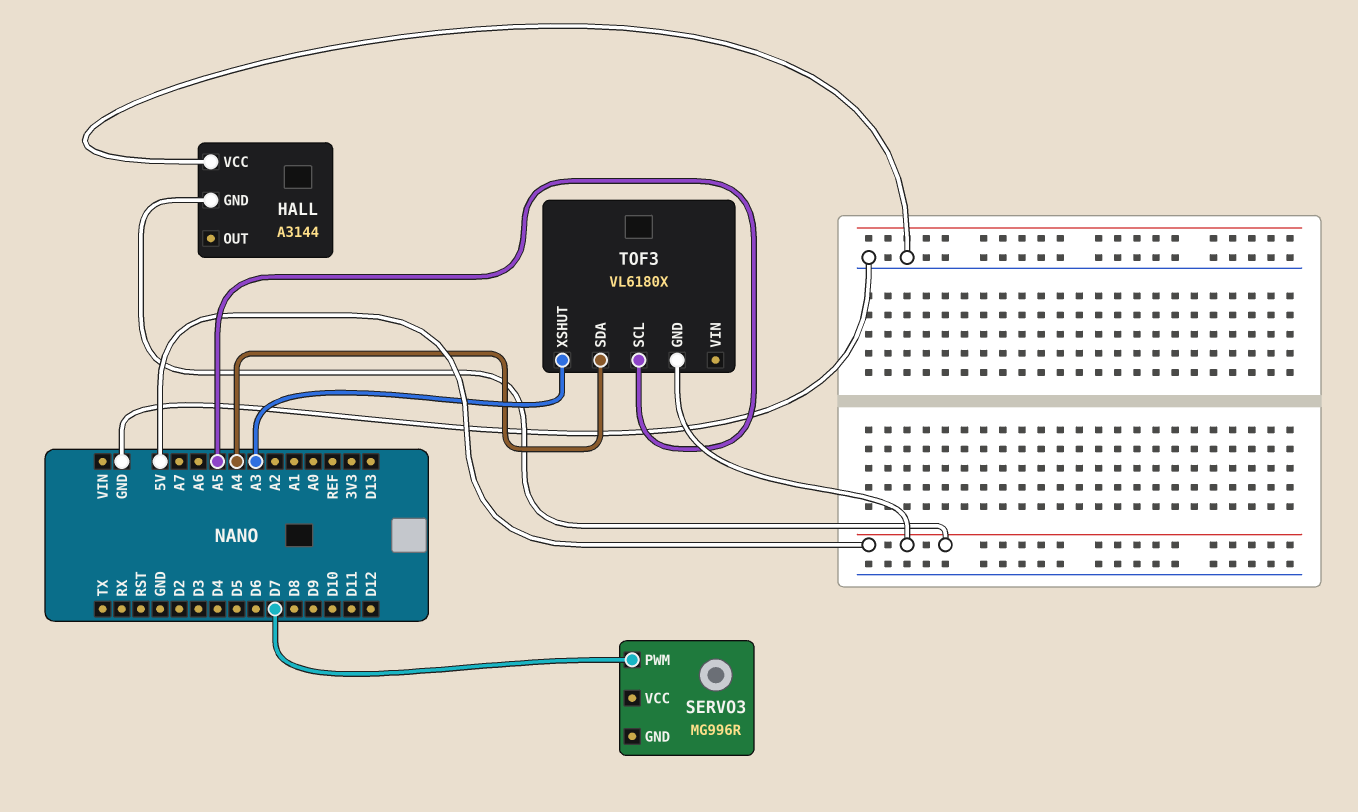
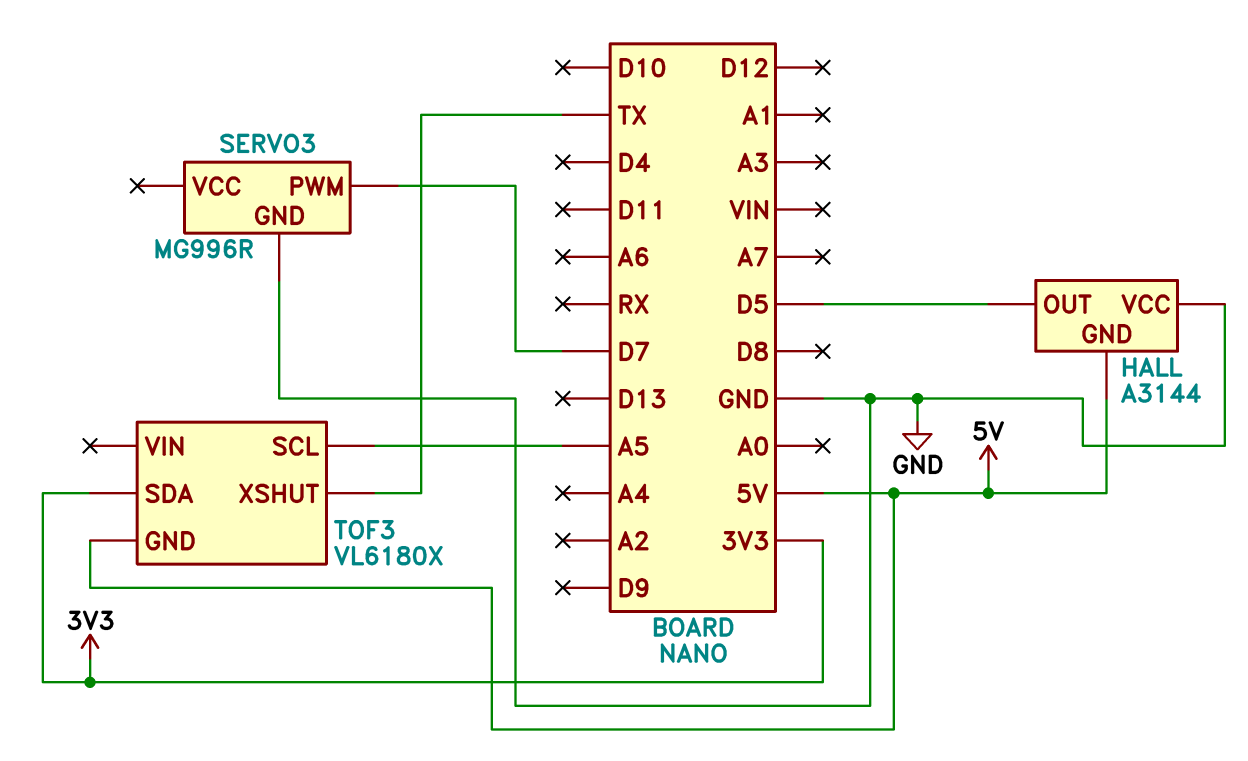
HALL pin OUT: none -> D5
SERVO3 pin GND: none -> GND
TOF3 pin SDA: A4 -> 3V3
TOF3 pin XSHUT: A3 -> TX

